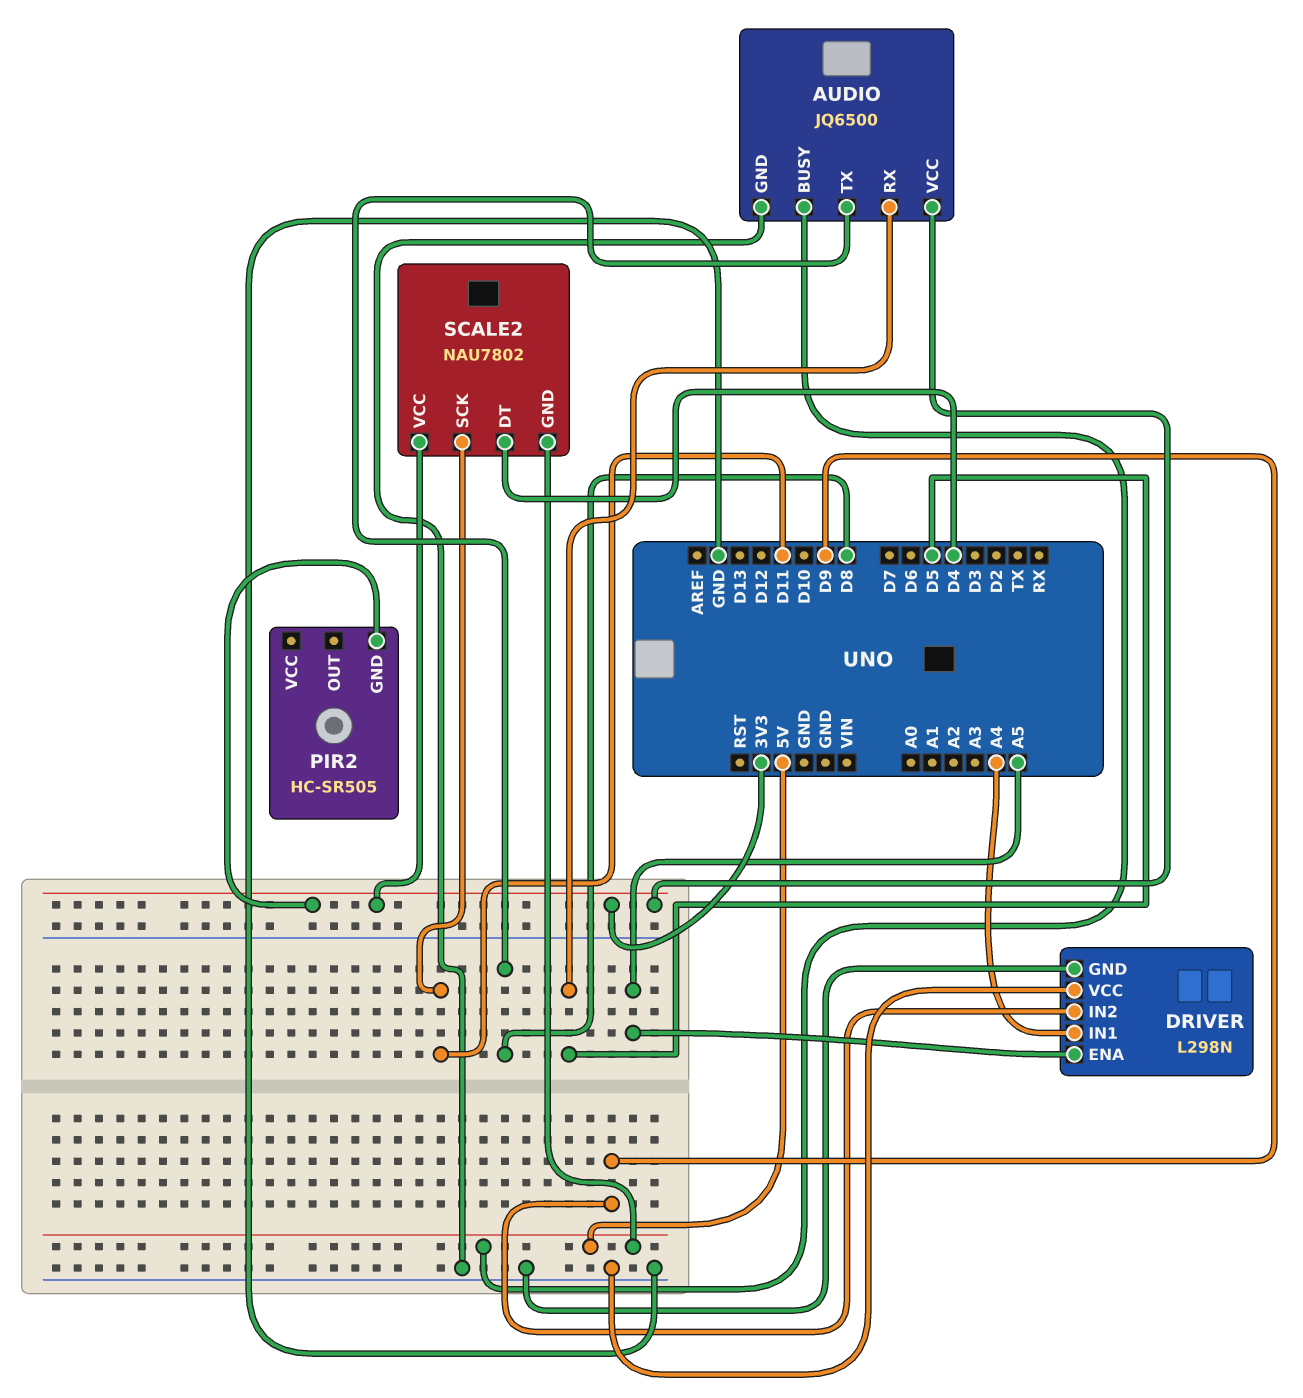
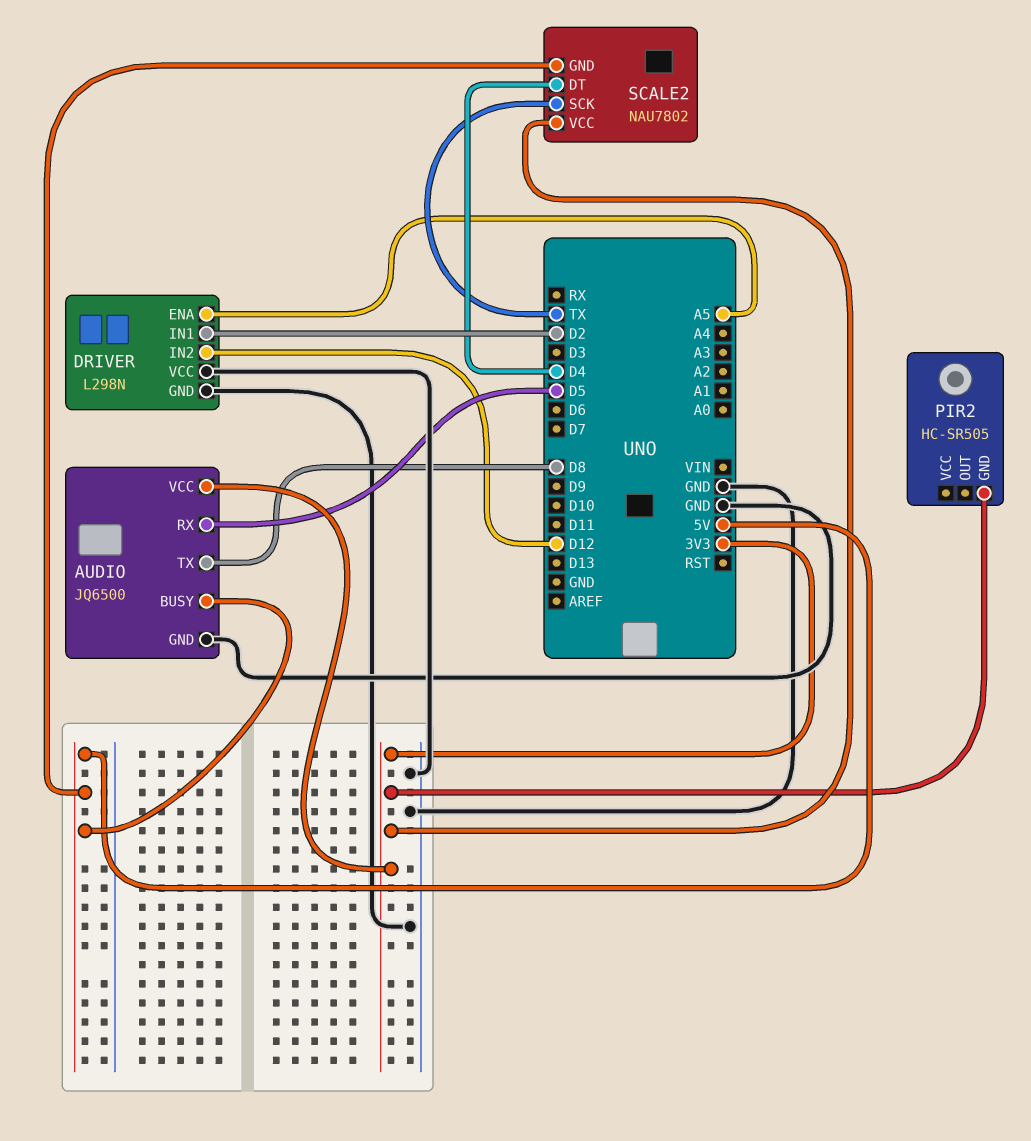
DRIVER pin IN1: A4 -> D2
DRIVER pin IN2: D9 -> D12
SCALE2 pin SCK: D11 -> TX

